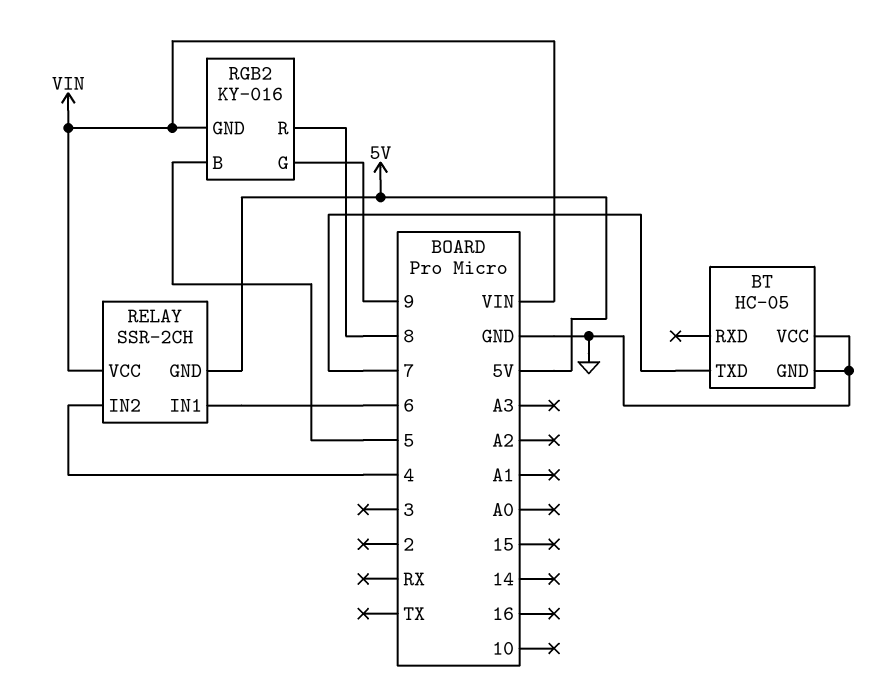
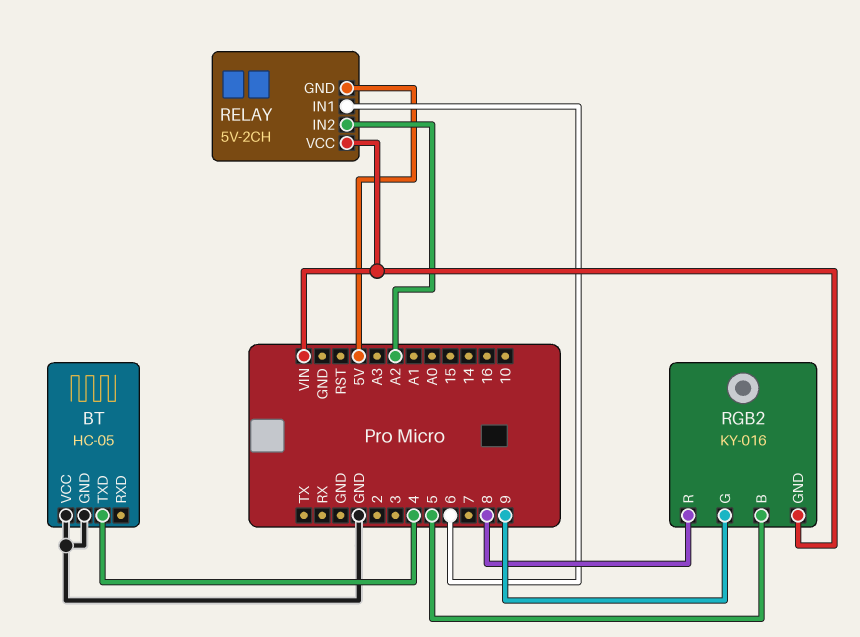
BT pin TXD: 7 -> 4
RELAY: SSR-2CH -> 5V-2CH
RELAY pin IN2: 4 -> A2

